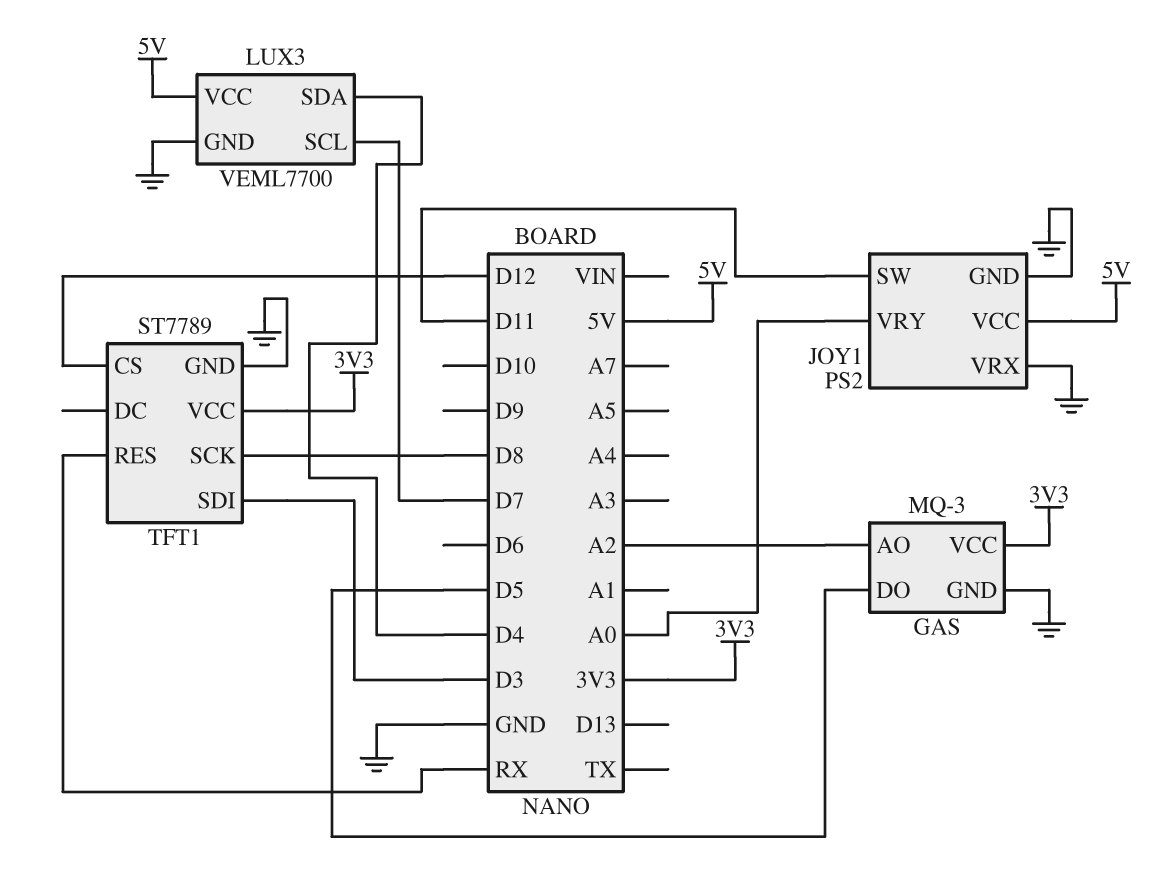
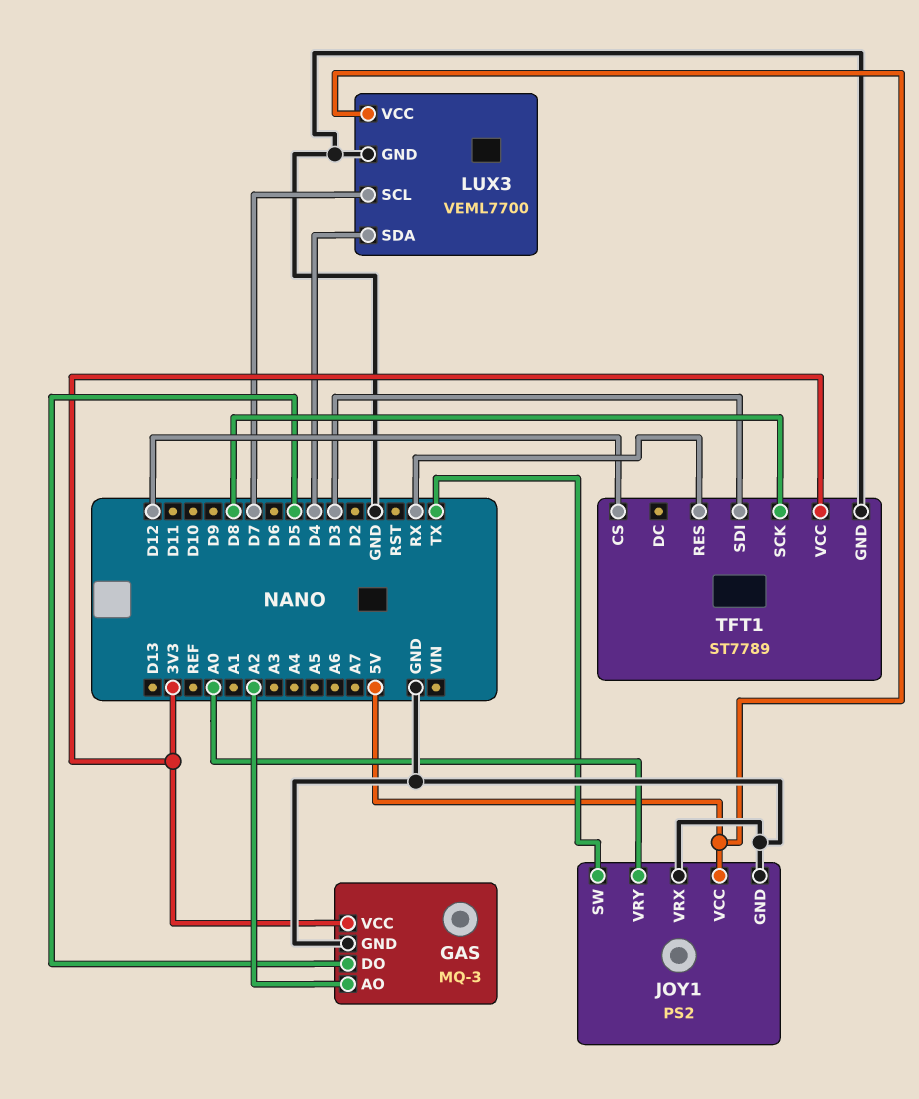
JOY1 pin SW: D11 -> TX

